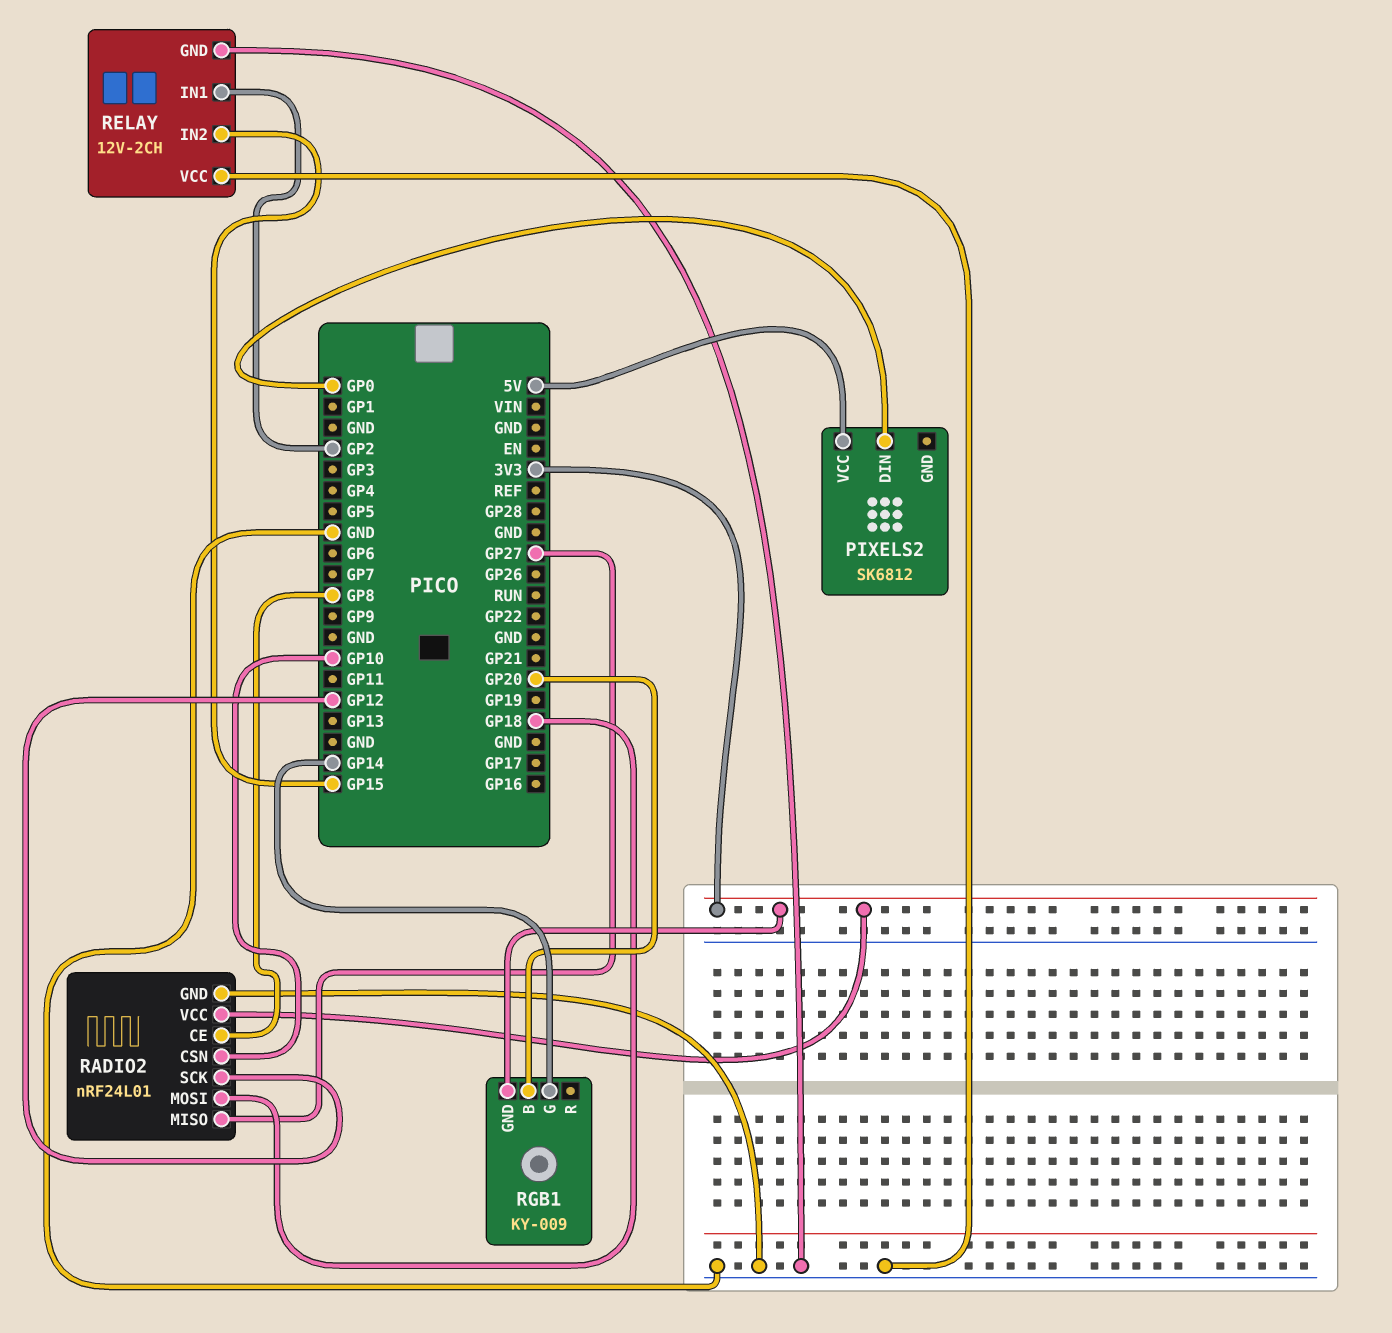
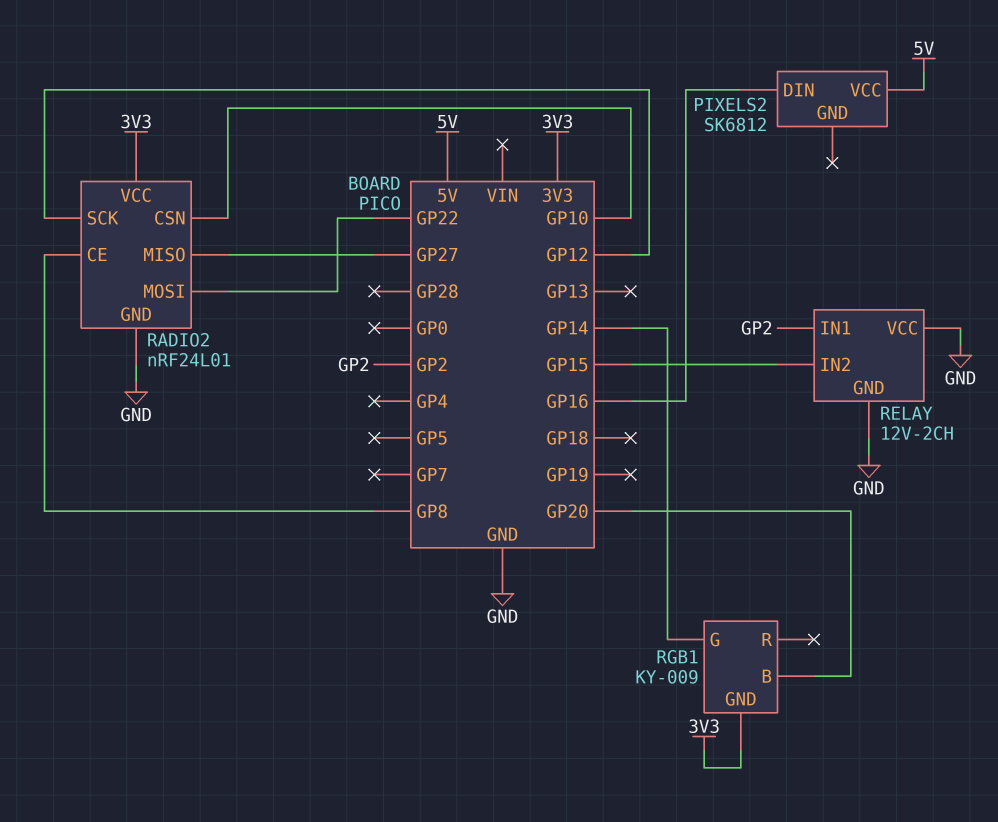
PIXELS2 pin DIN: GP0 -> GP16
RADIO2 pin MOSI: GP18 -> GP22

